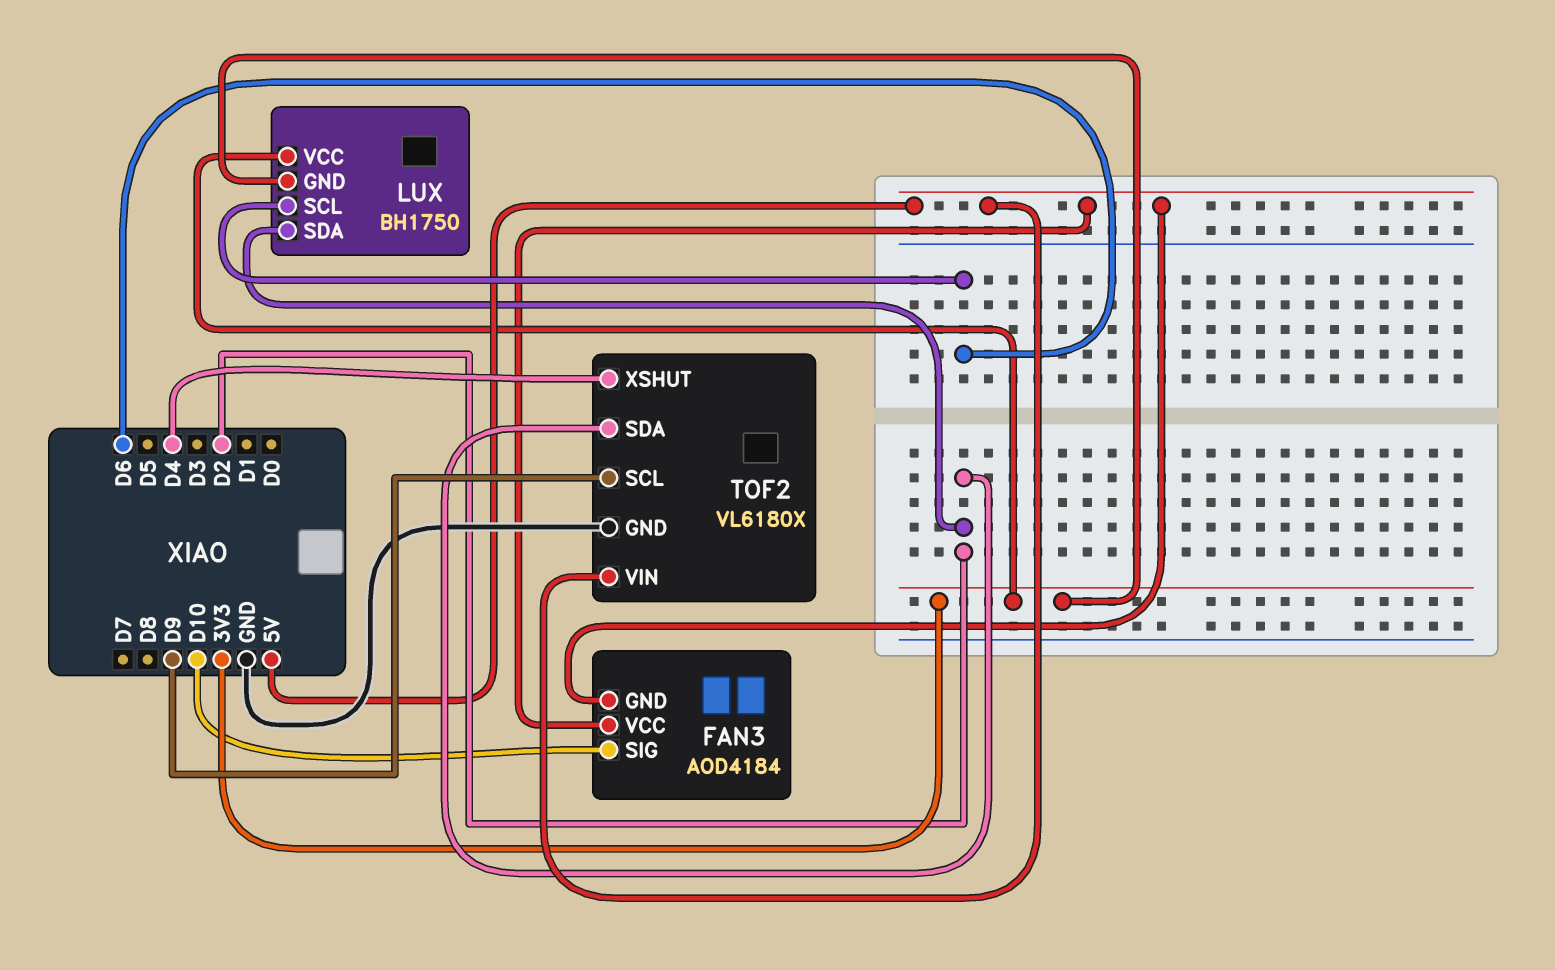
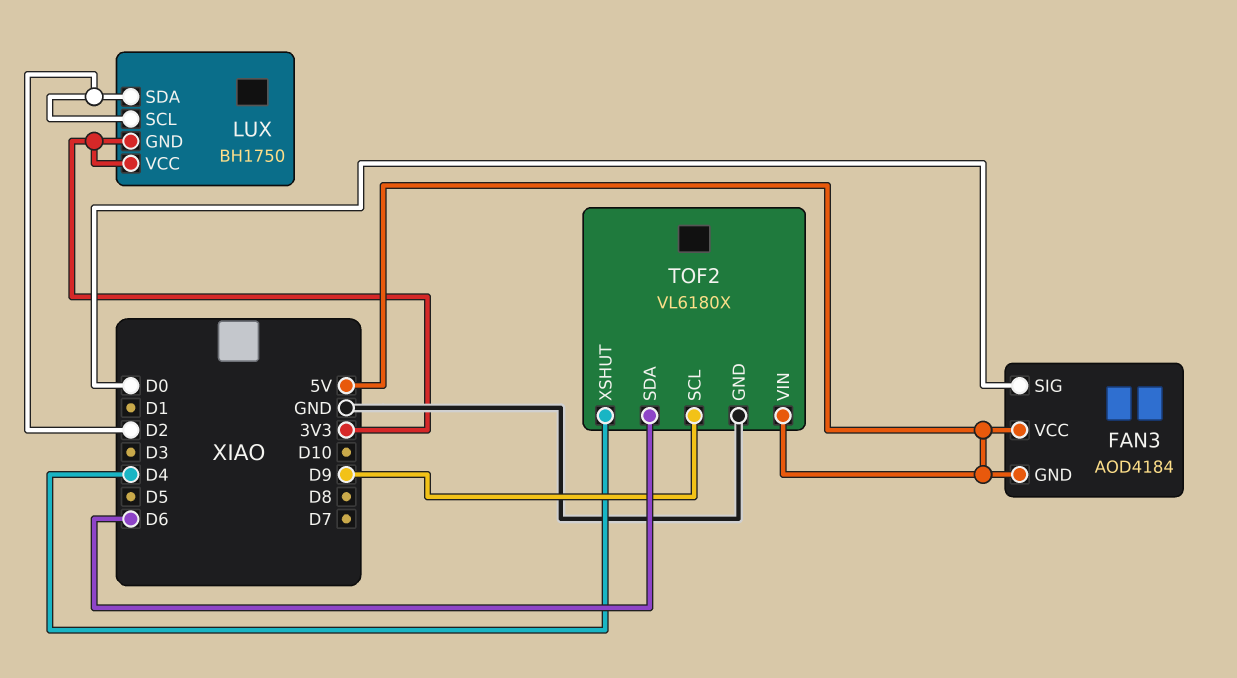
FAN3 pin SIG: D10 -> D0
LUX pin SCL: D6 -> D2
TOF2 pin SDA: D2 -> D6

